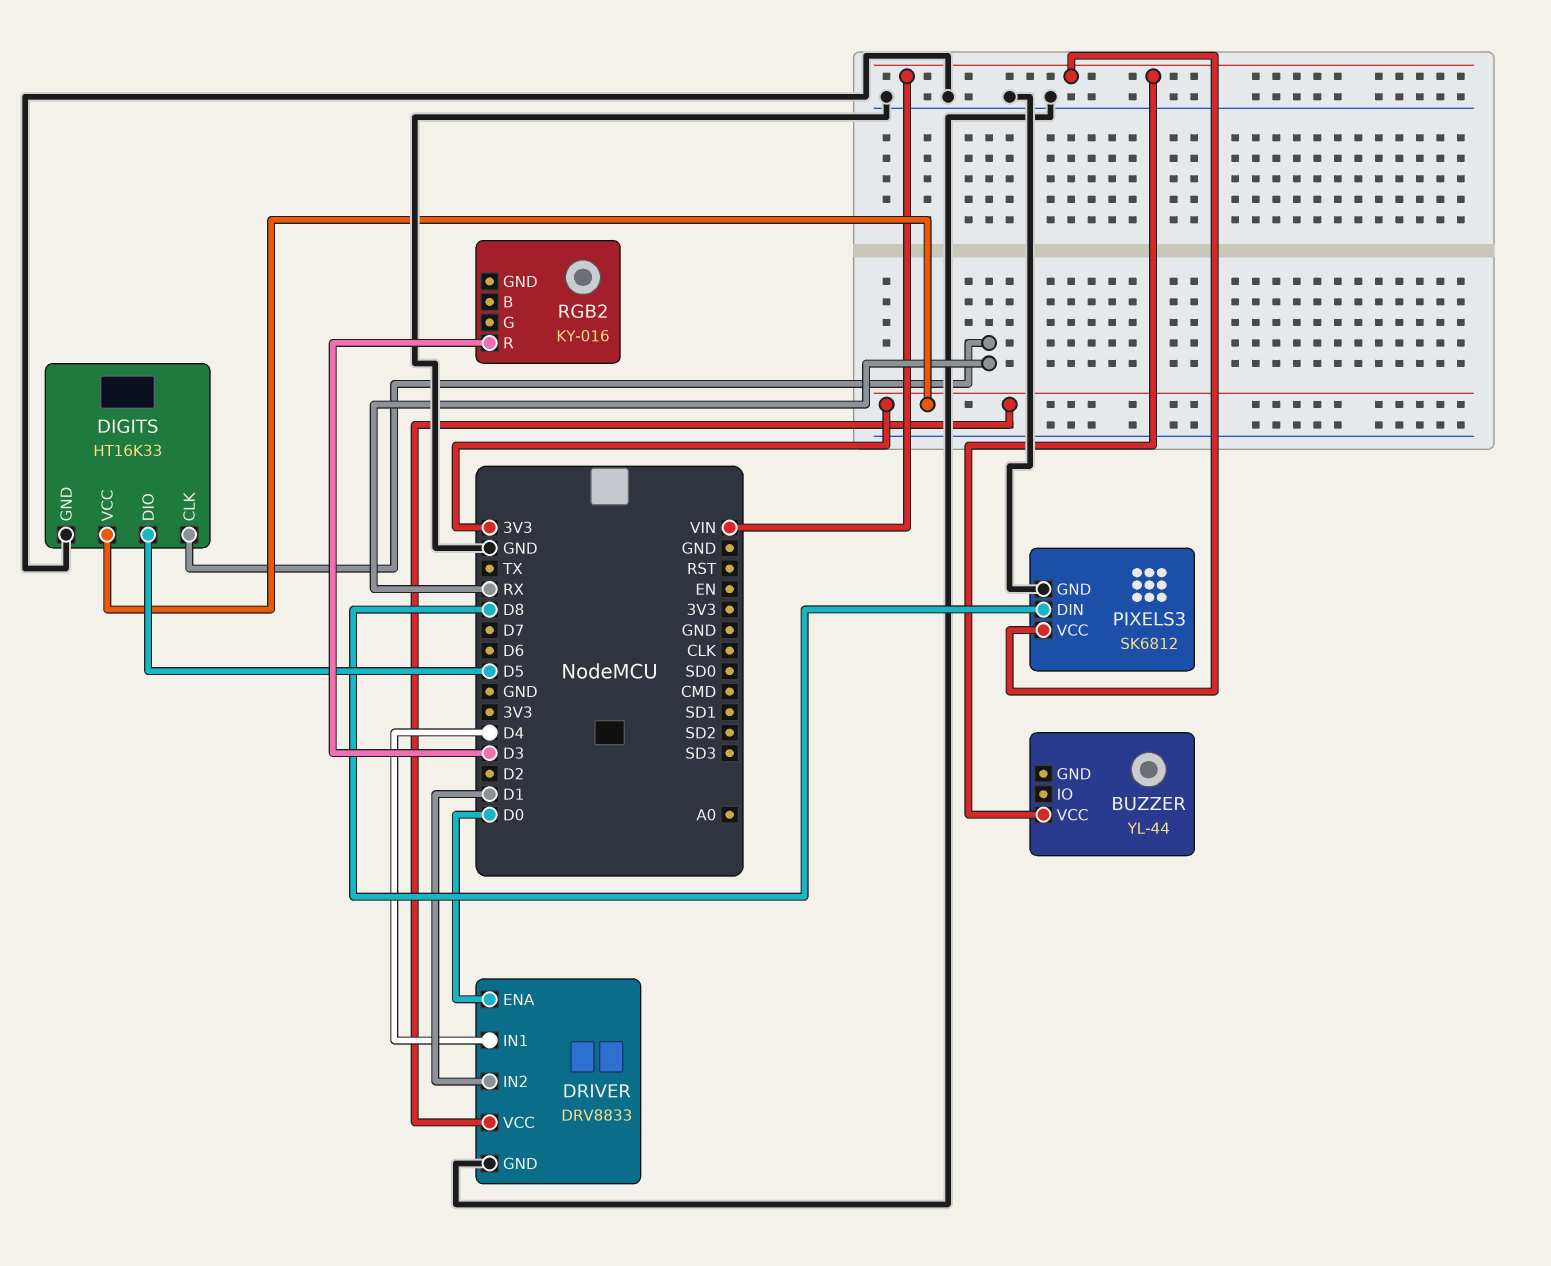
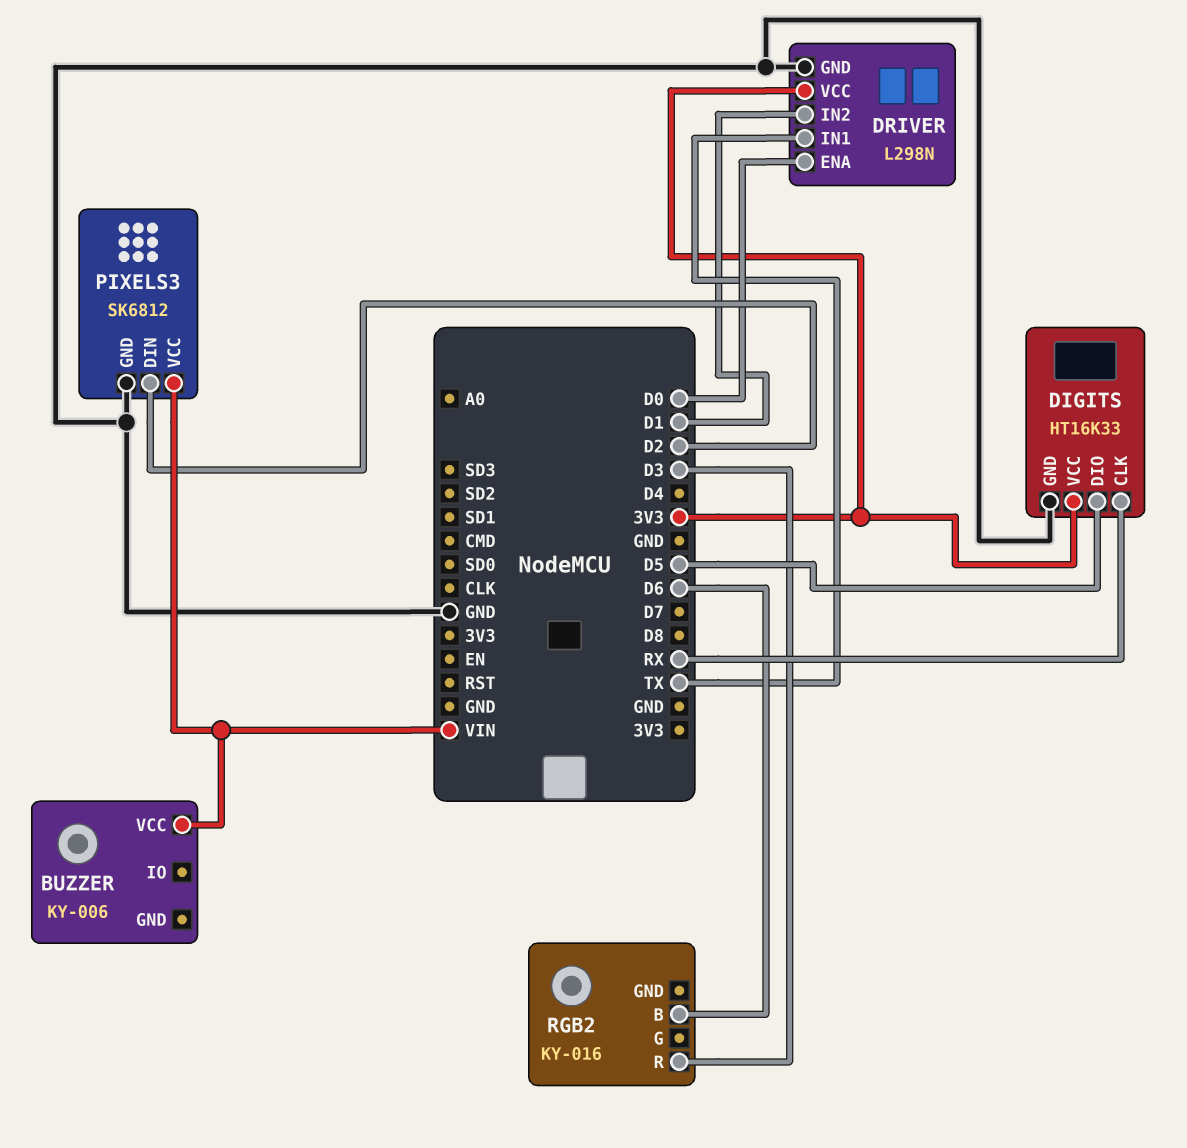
BUZZER: YL-44 -> KY-006
DRIVER: DRV8833 -> L298N
DRIVER pin IN1: D4 -> TX
PIXELS3 pin DIN: D8 -> D2
RGB2 pin B: none -> D6

